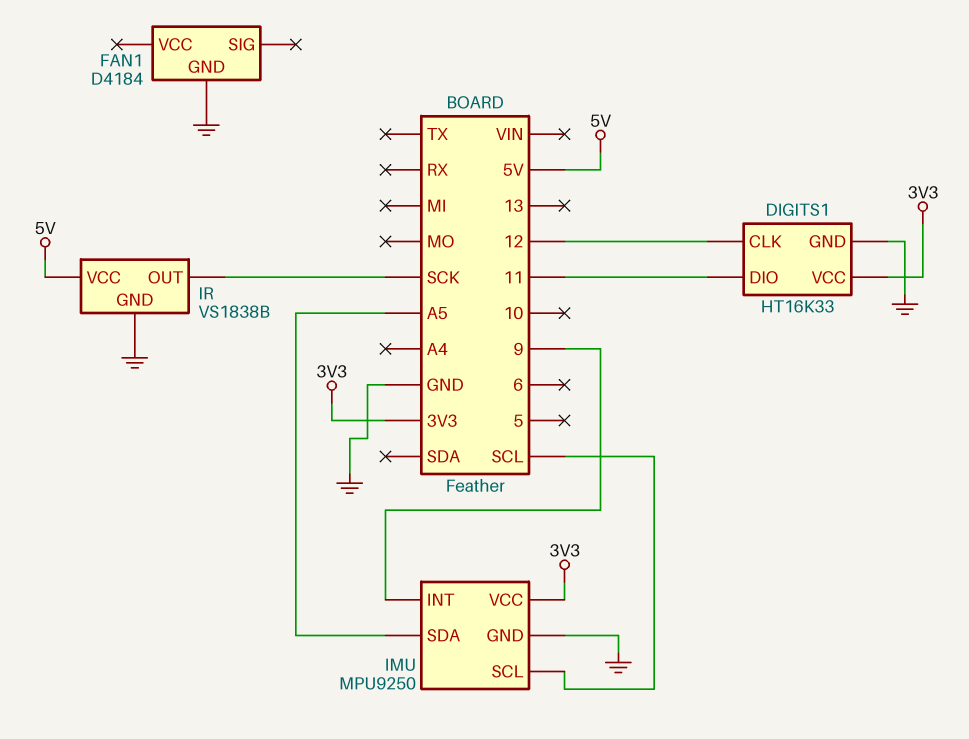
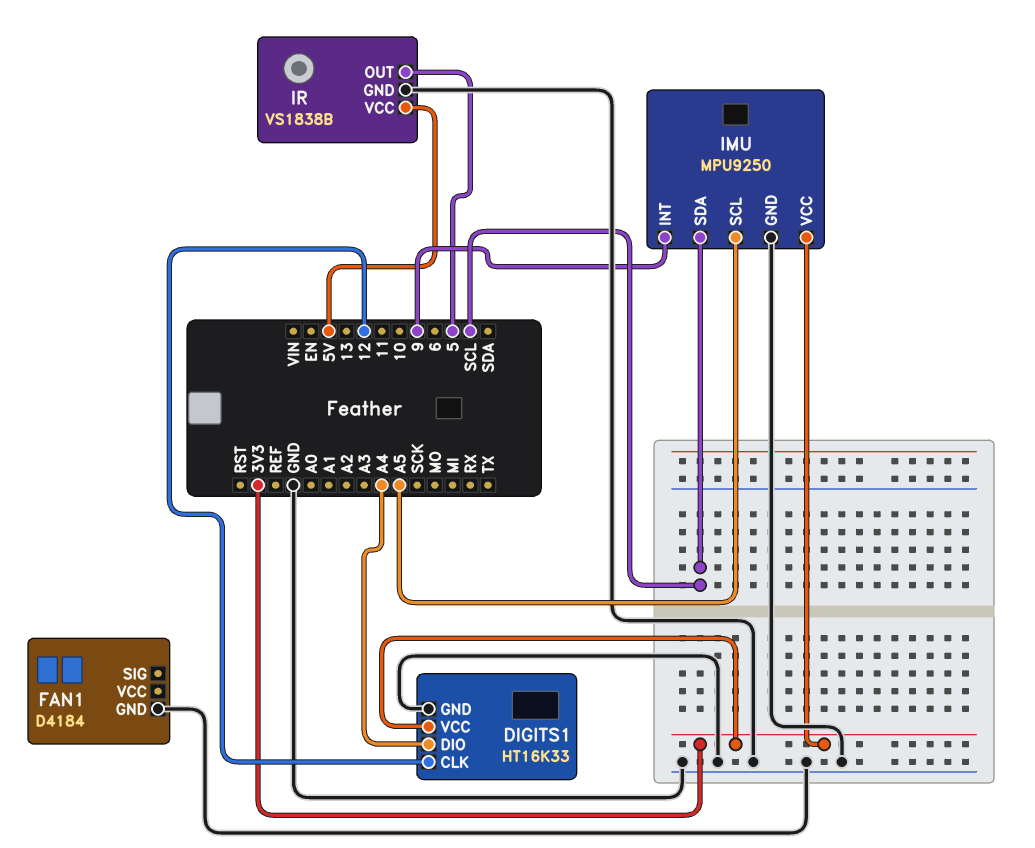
DIGITS1 pin DIO: 11 -> A4
IMU pin SCL: SCL -> A5
IMU pin SDA: A5 -> SCL
IR pin OUT: SCK -> 5

